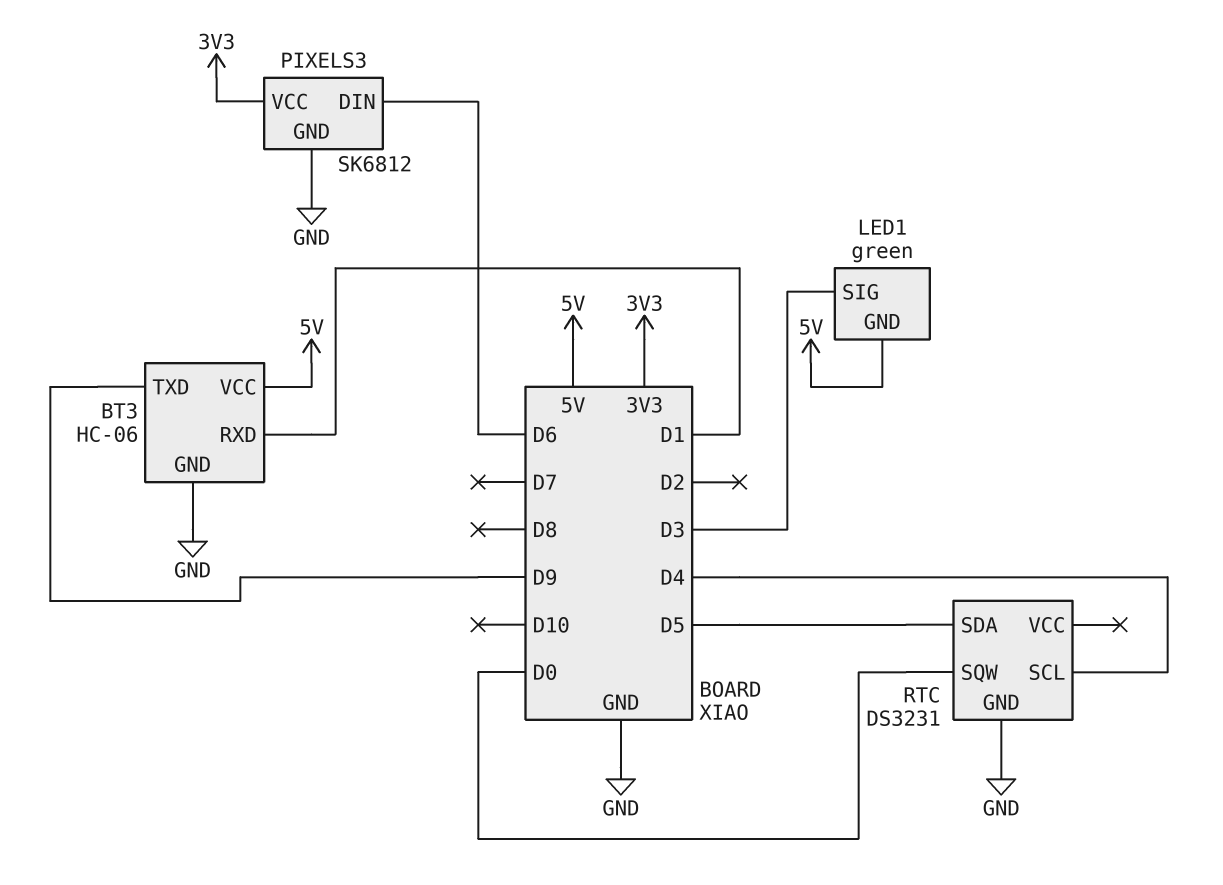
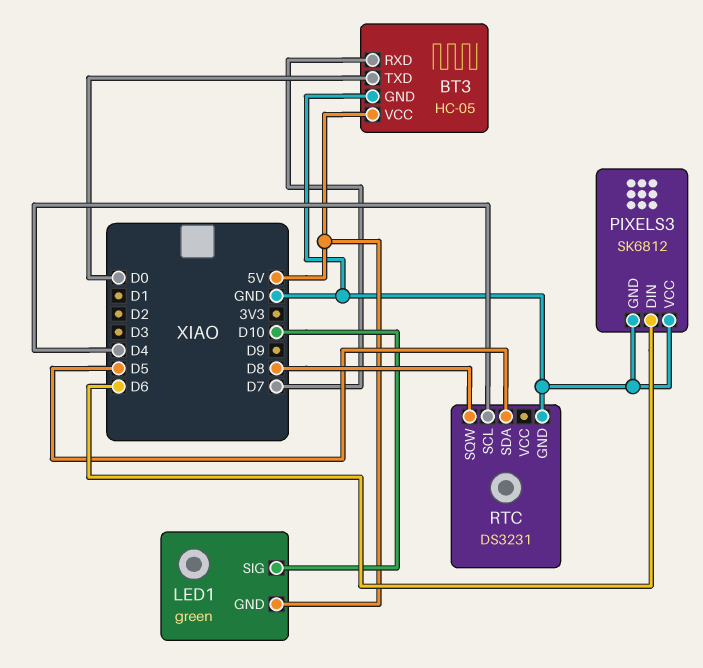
BT3: HC-06 -> HC-05
BT3 pin RXD: D1 -> D7
BT3 pin TXD: D9 -> D0
LED1 pin SIG: D3 -> D10
PIXELS3 pin VCC: 3V3 -> GND
RTC pin SQW: D0 -> D8

